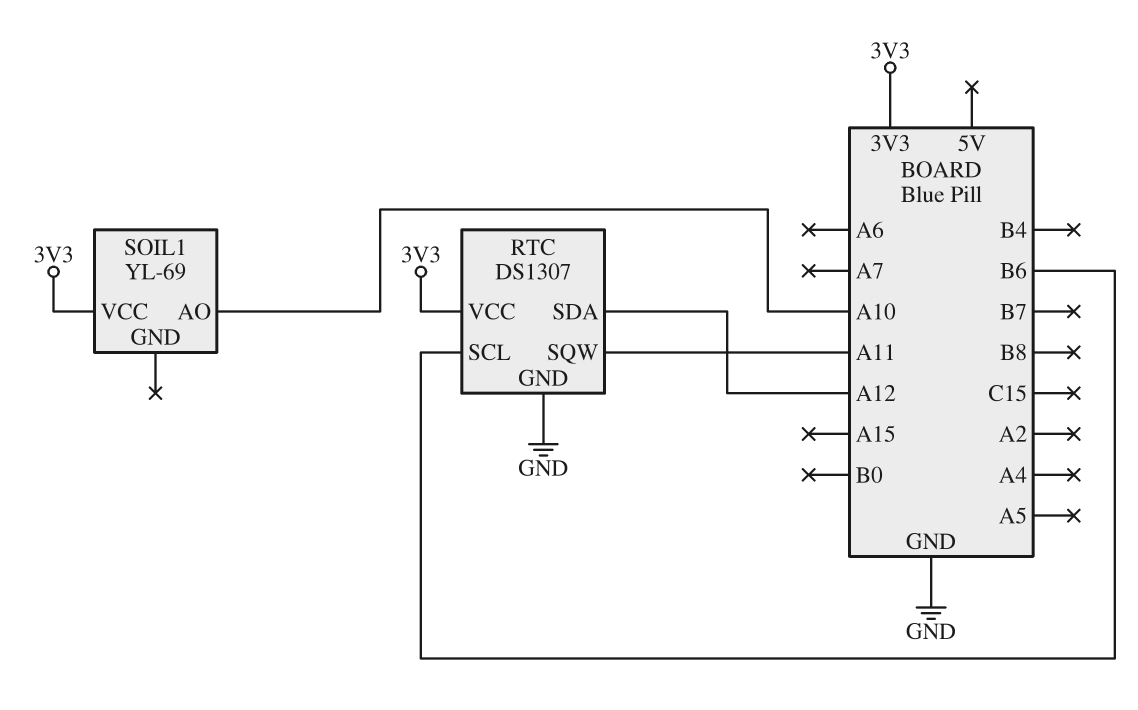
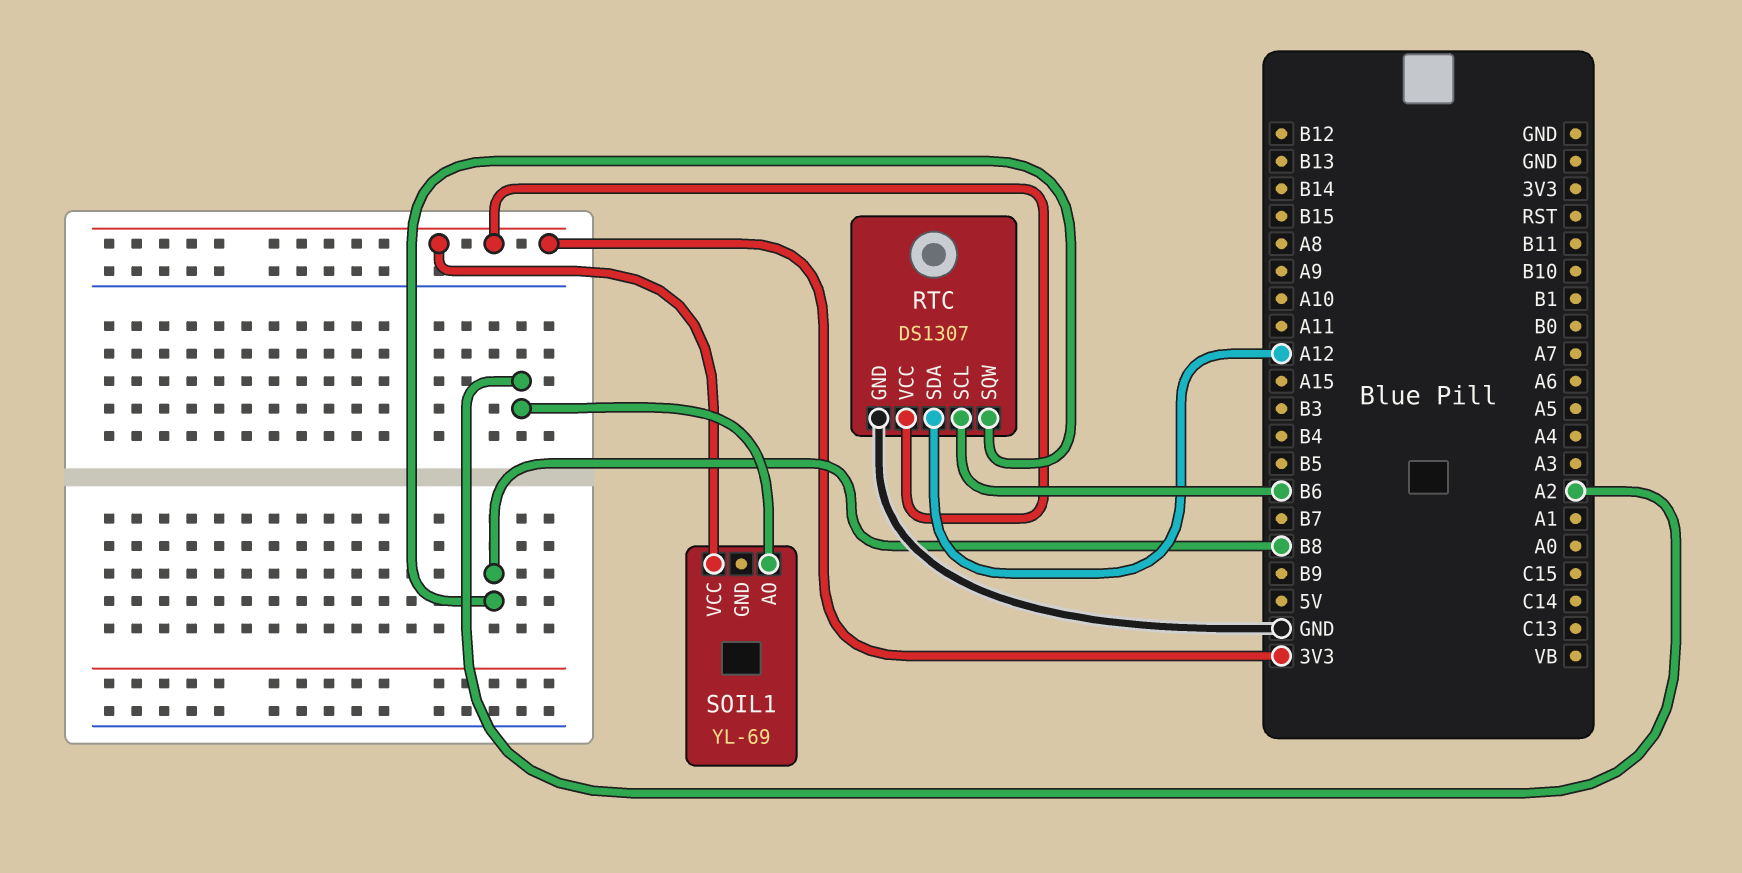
RTC pin SQW: A11 -> B8
SOIL1 pin AO: A10 -> A2

